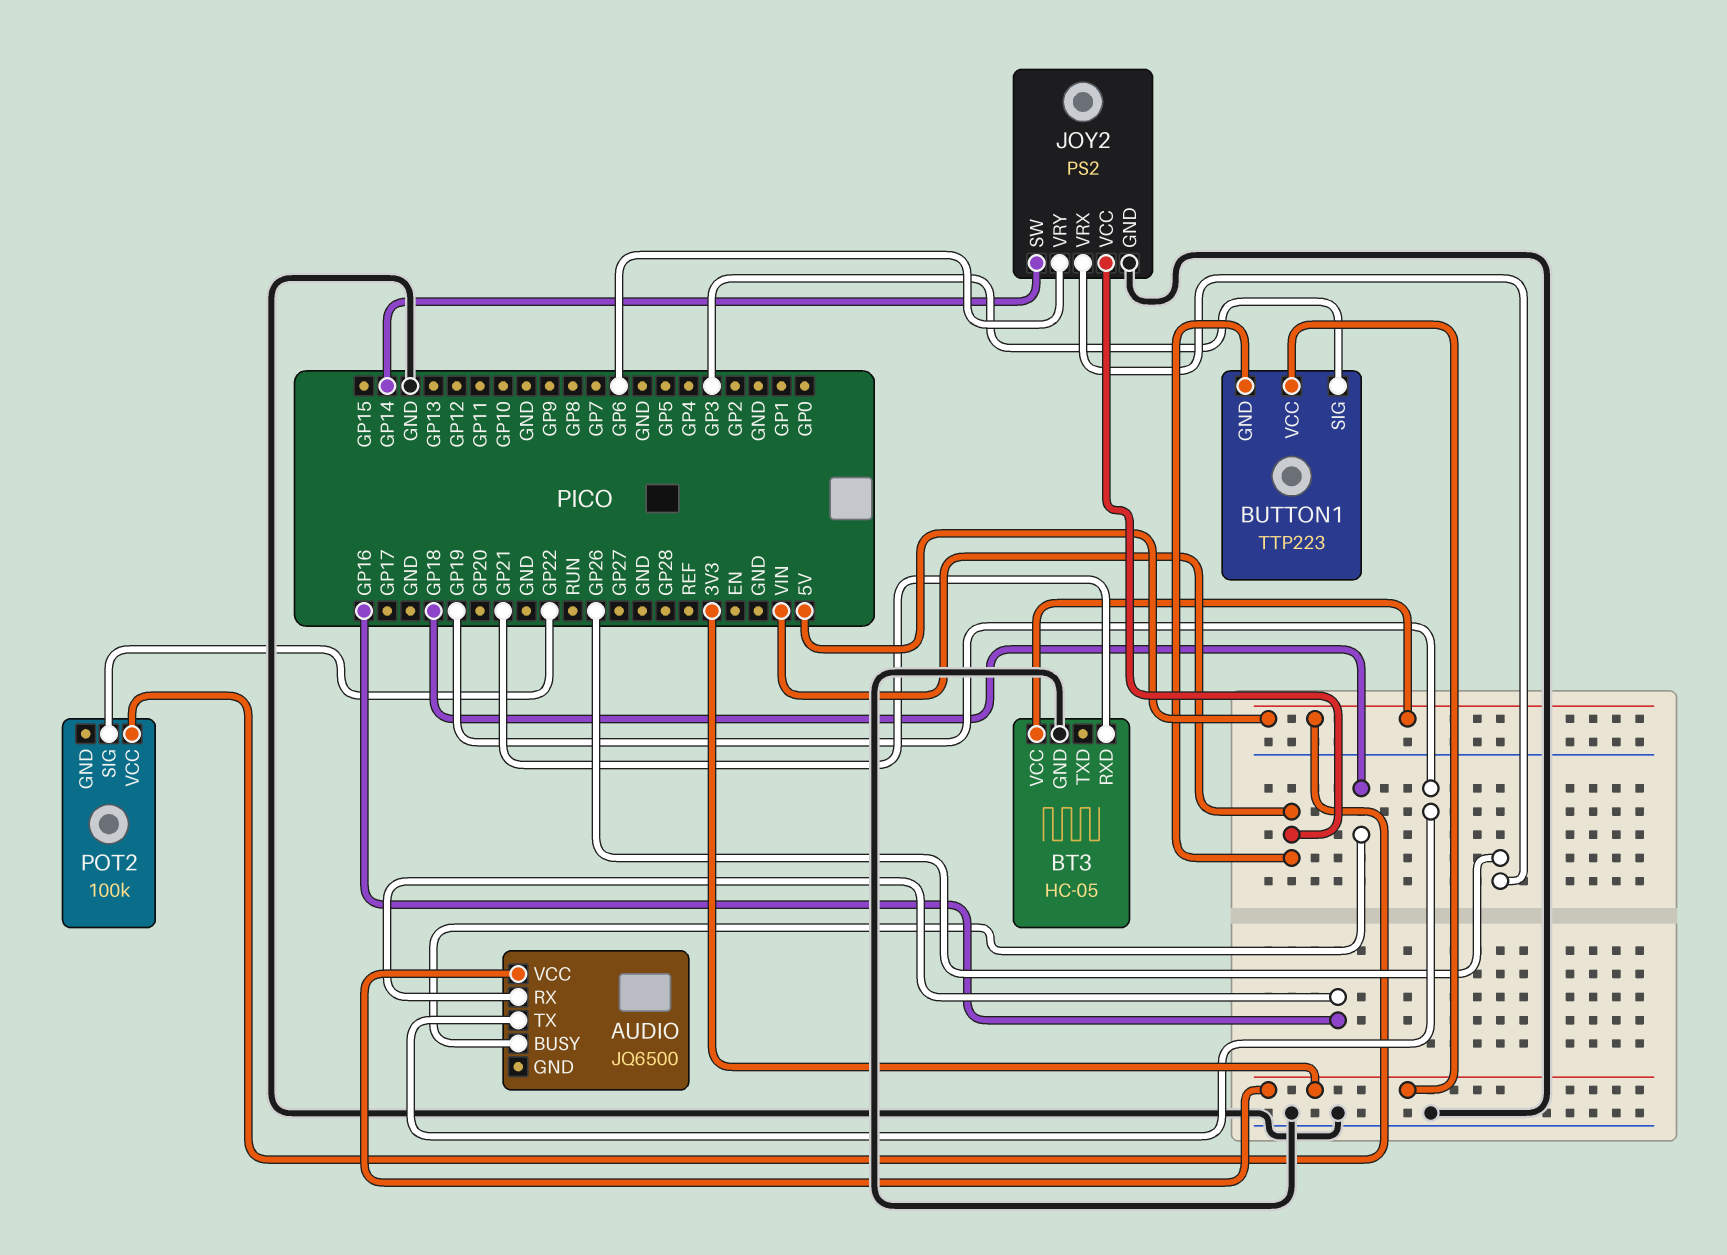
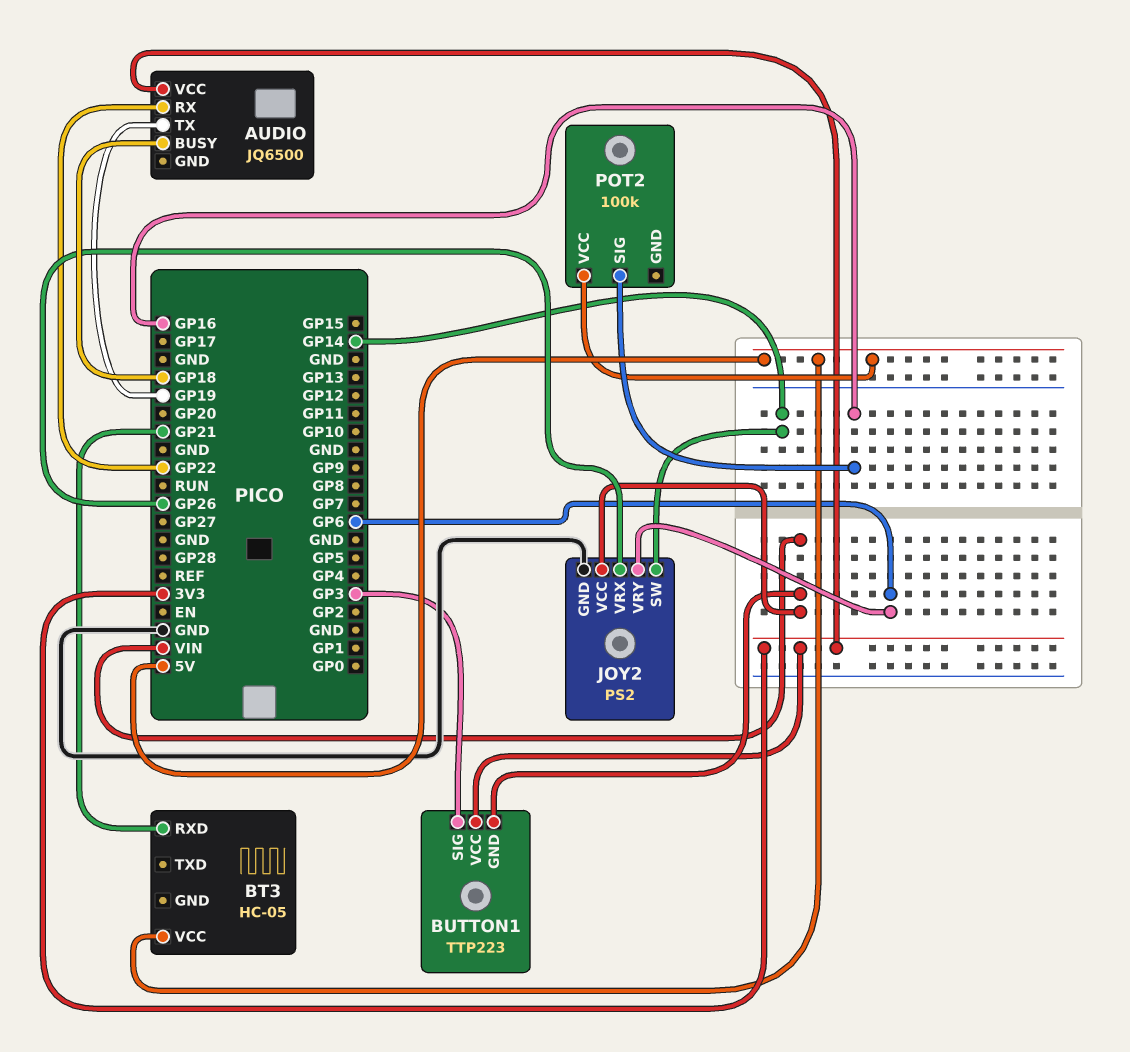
AUDIO pin RX: GP16 -> GP22
BT3 pin GND: GND -> none
POT2 pin SIG: GP22 -> GP16

